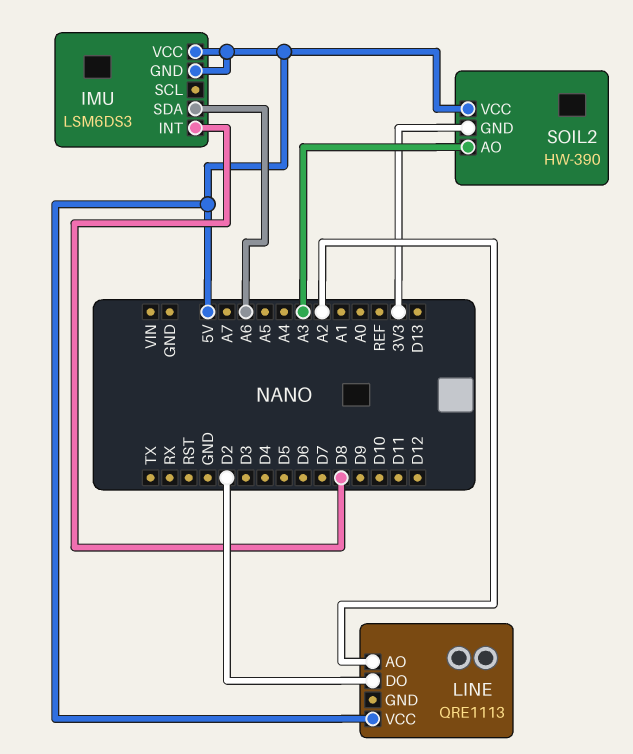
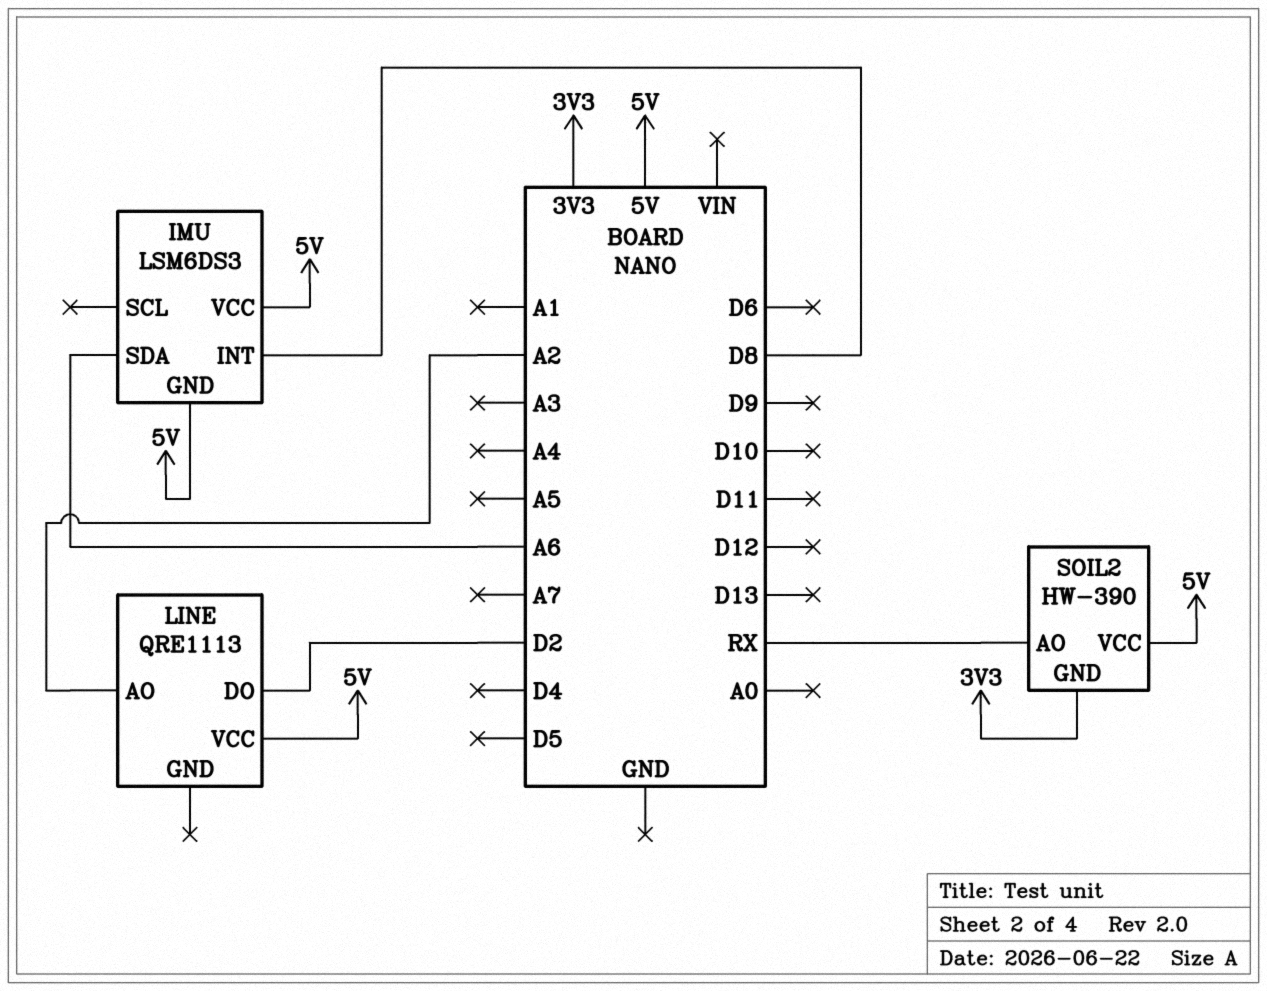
SOIL2 pin AO: A3 -> RX

